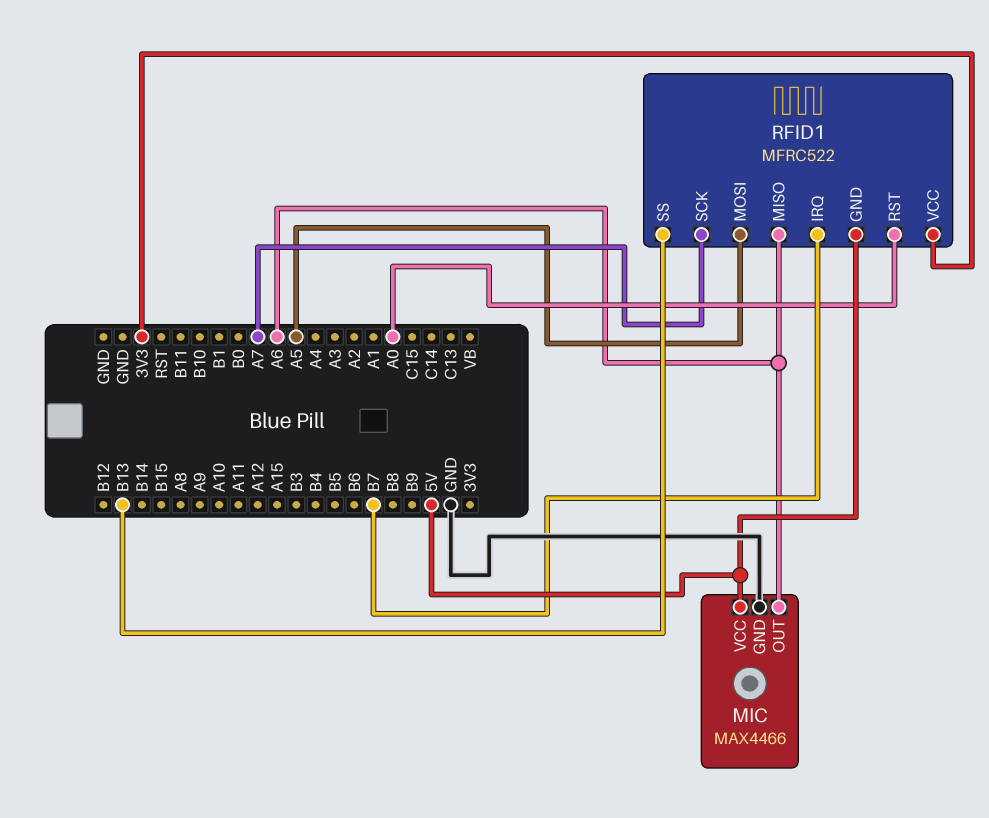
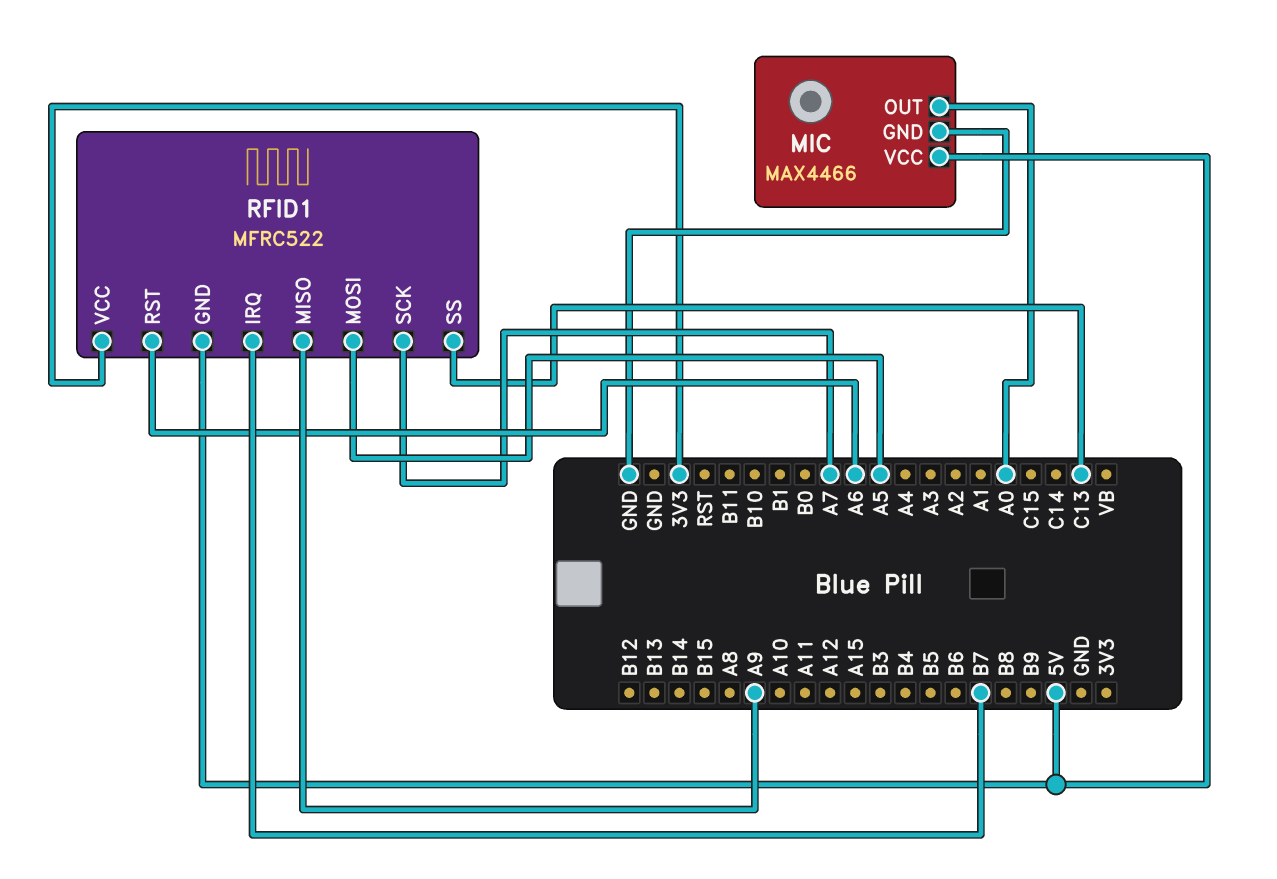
MIC pin OUT: A6 -> A0
RFID1 pin MISO: A6 -> A9
RFID1 pin RST: A0 -> A6
RFID1 pin SS: B13 -> C13

